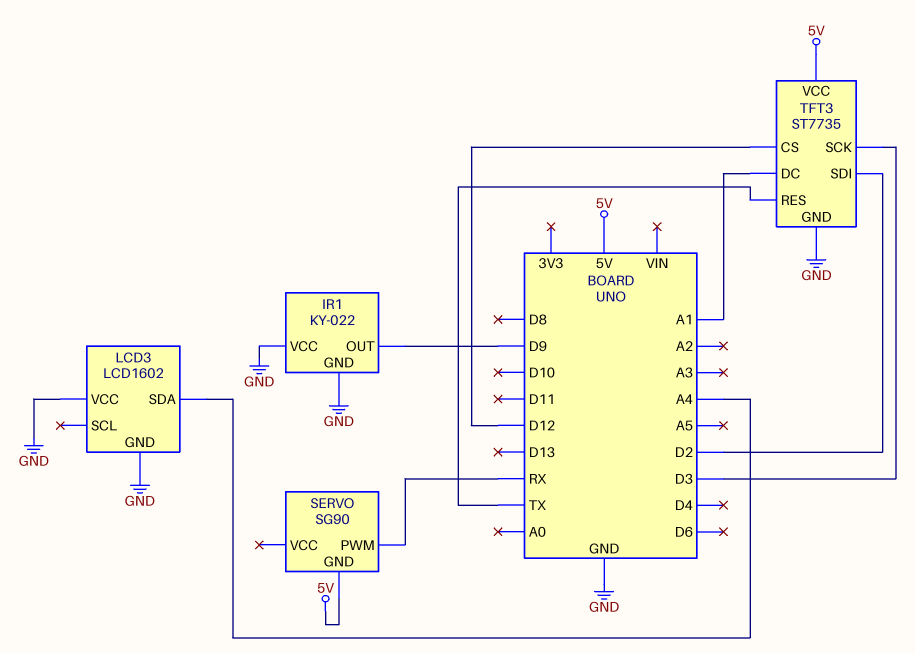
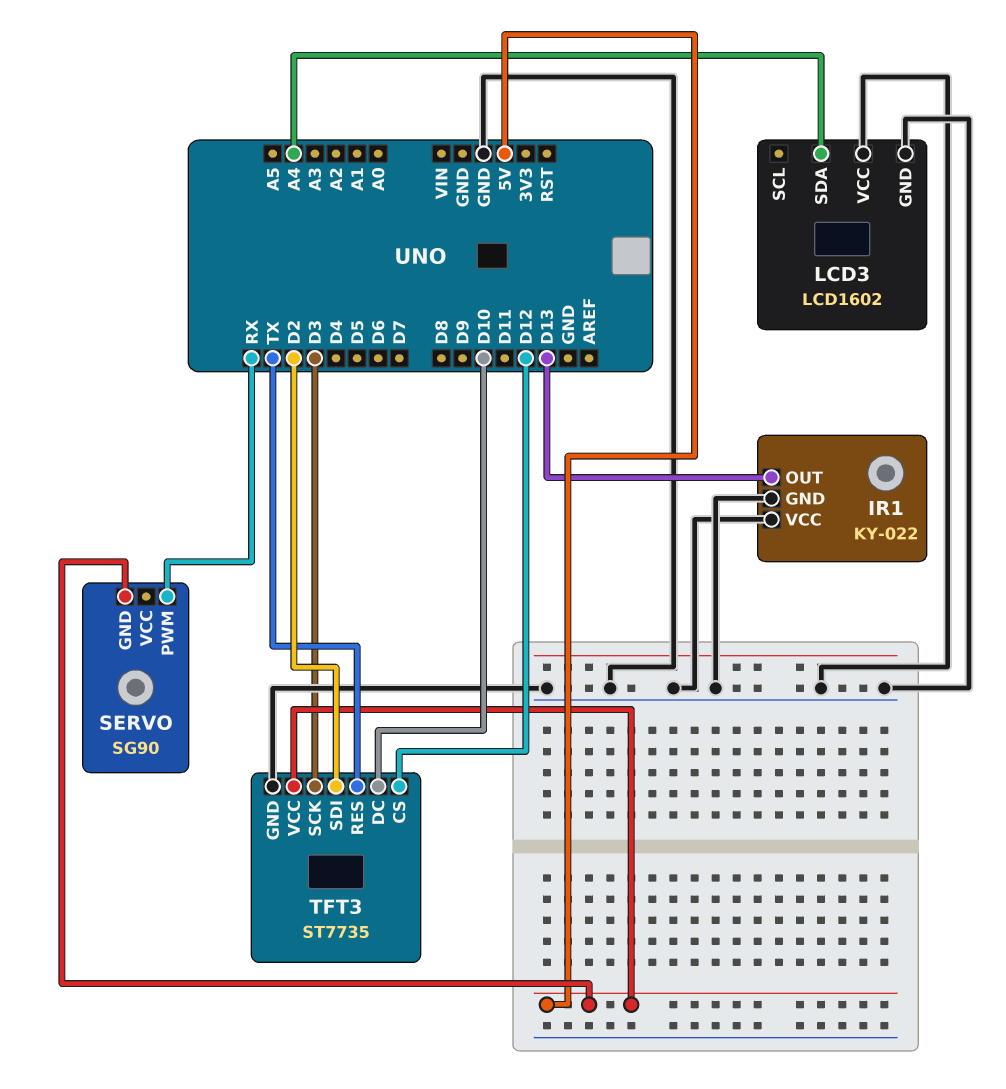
IR1 pin OUT: D9 -> D13
TFT3 pin DC: A1 -> D10

